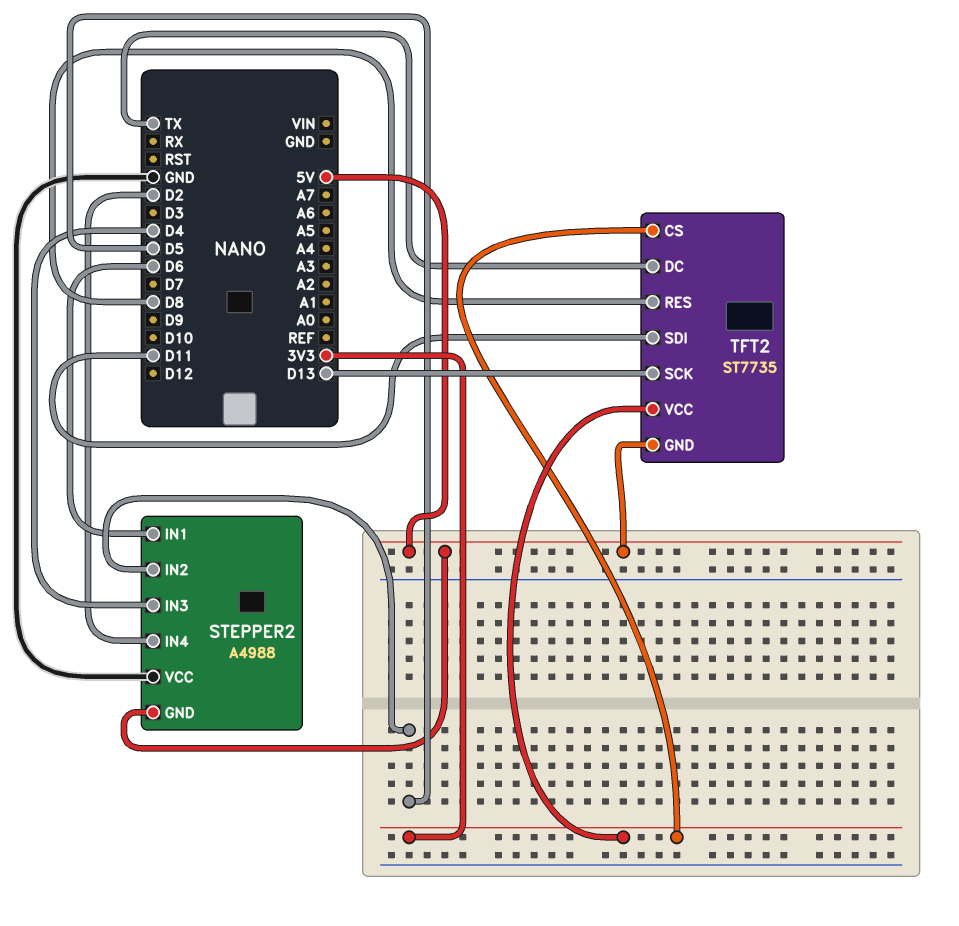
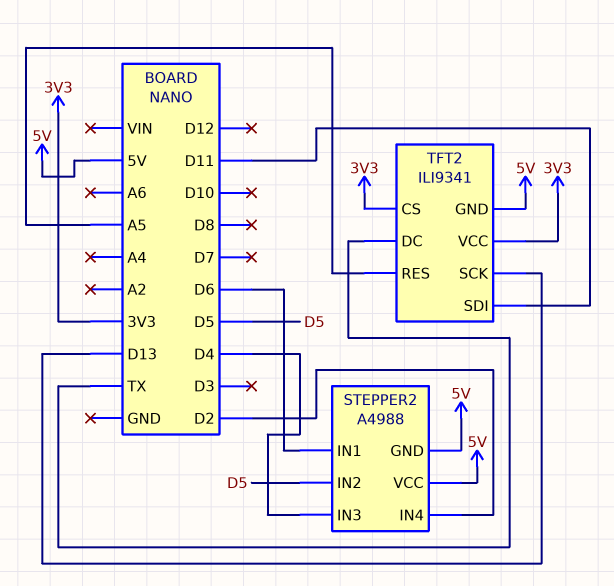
STEPPER2 pin VCC: GND -> 5V
TFT2: ST7735 -> ILI9341
TFT2 pin RES: D8 -> A5

